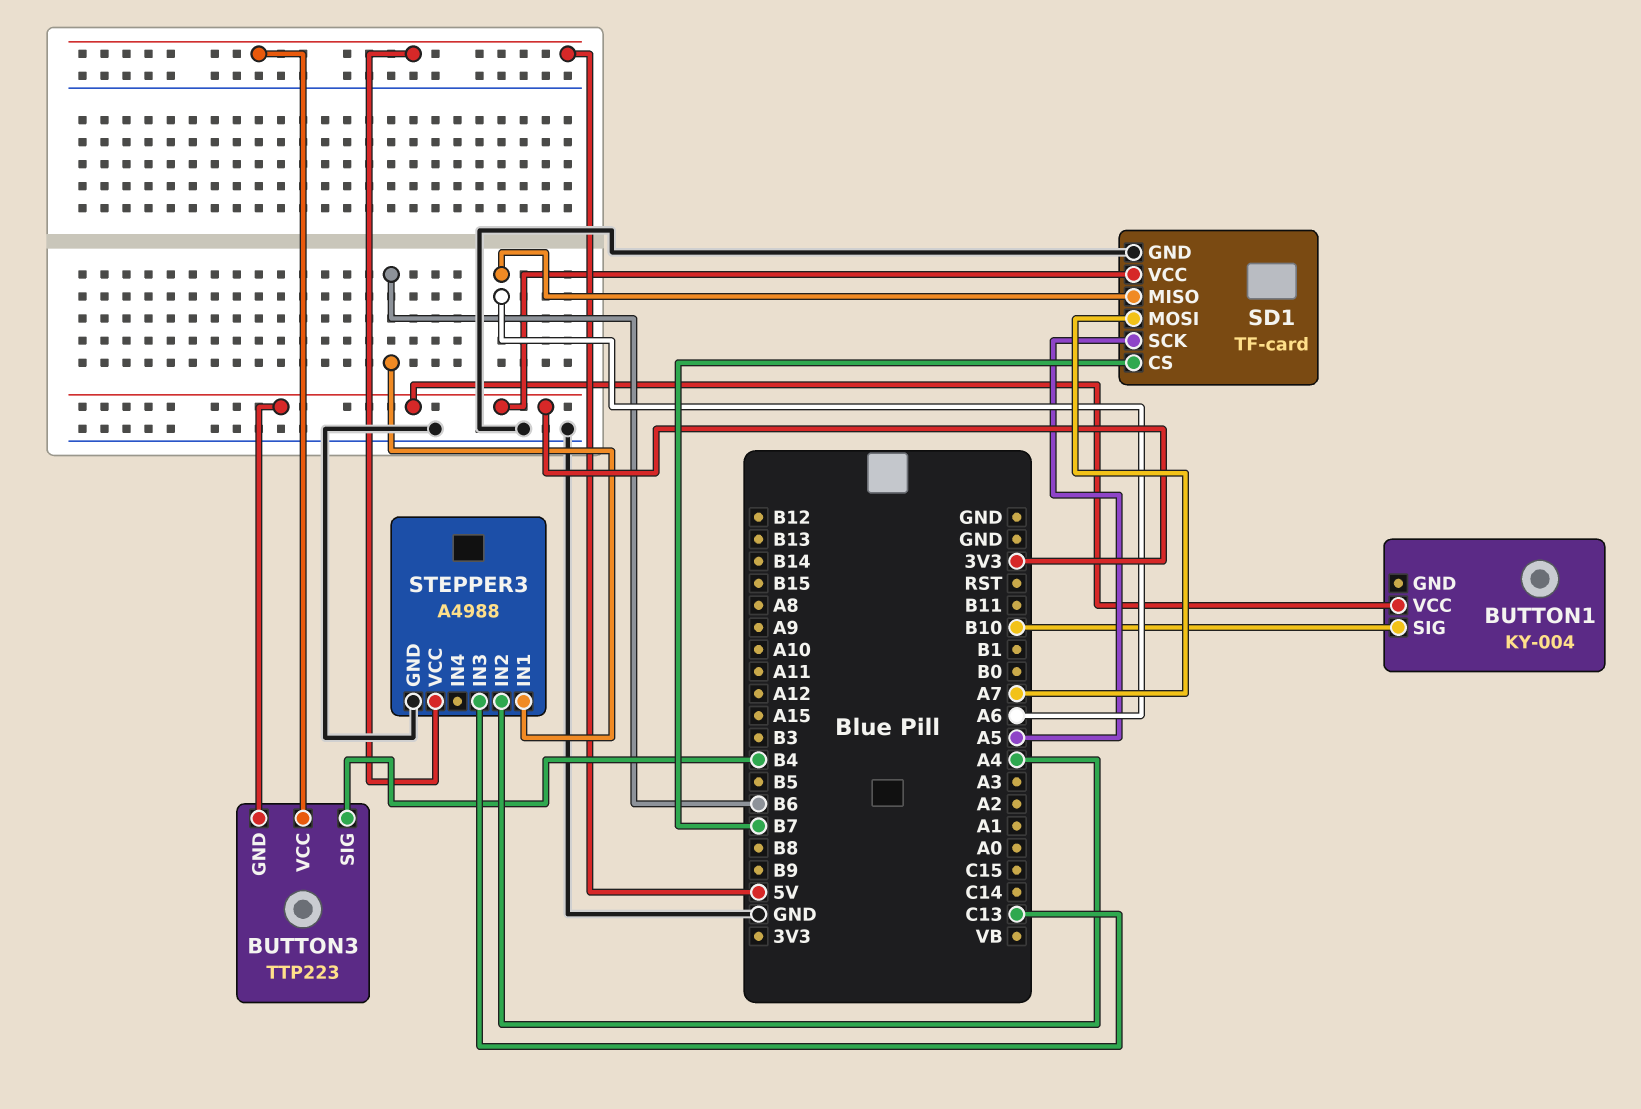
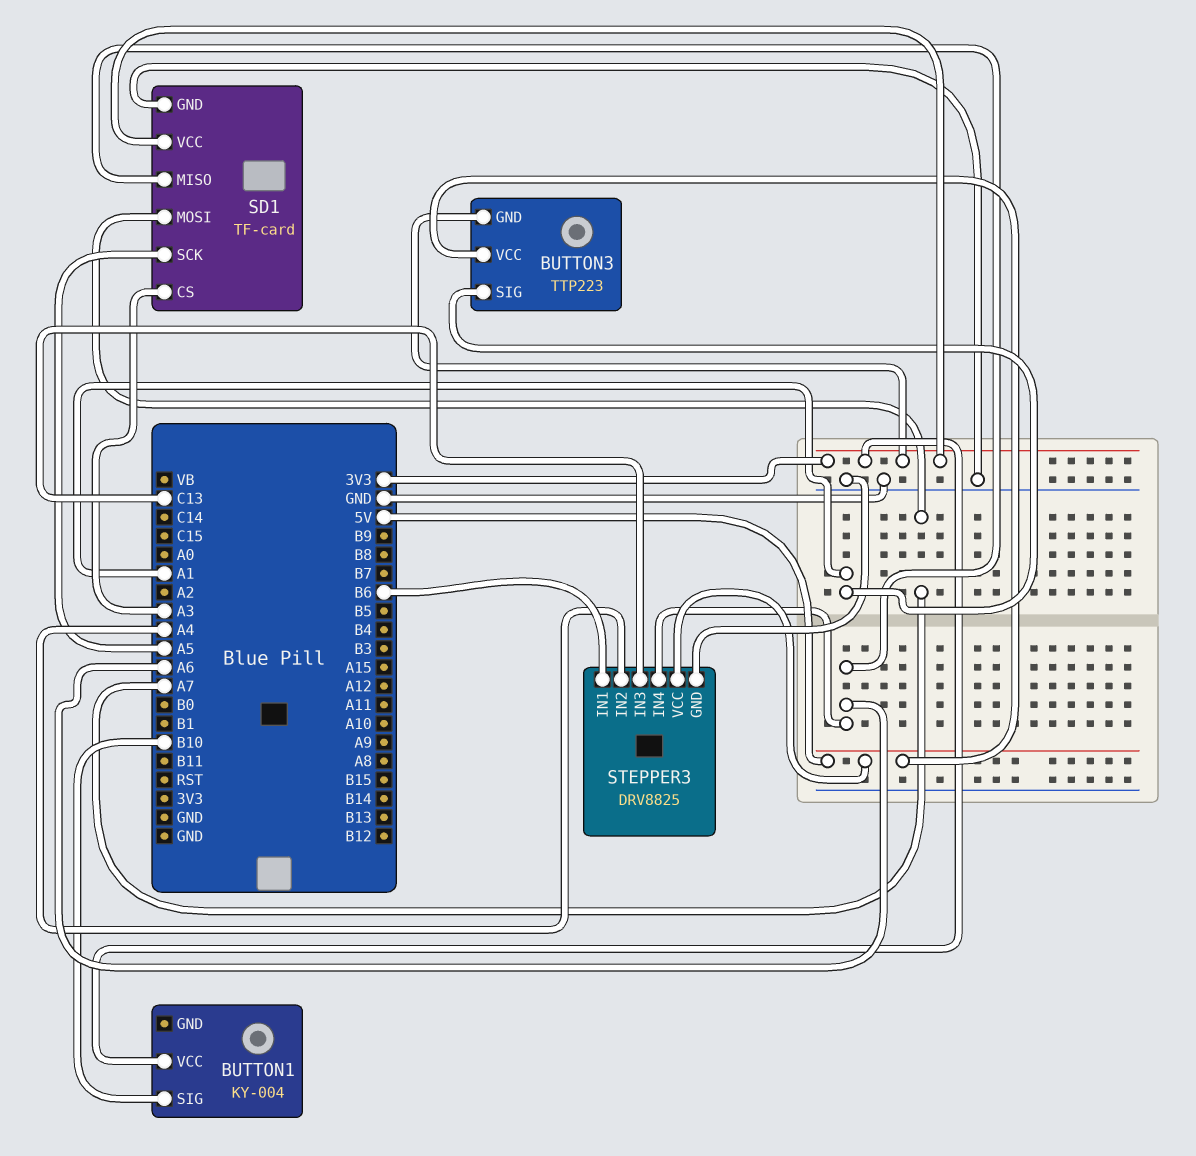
BUTTON3 pin SIG: B4 -> A1
SD1 pin CS: B7 -> A3
STEPPER3: A4988 -> DRV8825
STEPPER3 pin IN4: none -> A6

